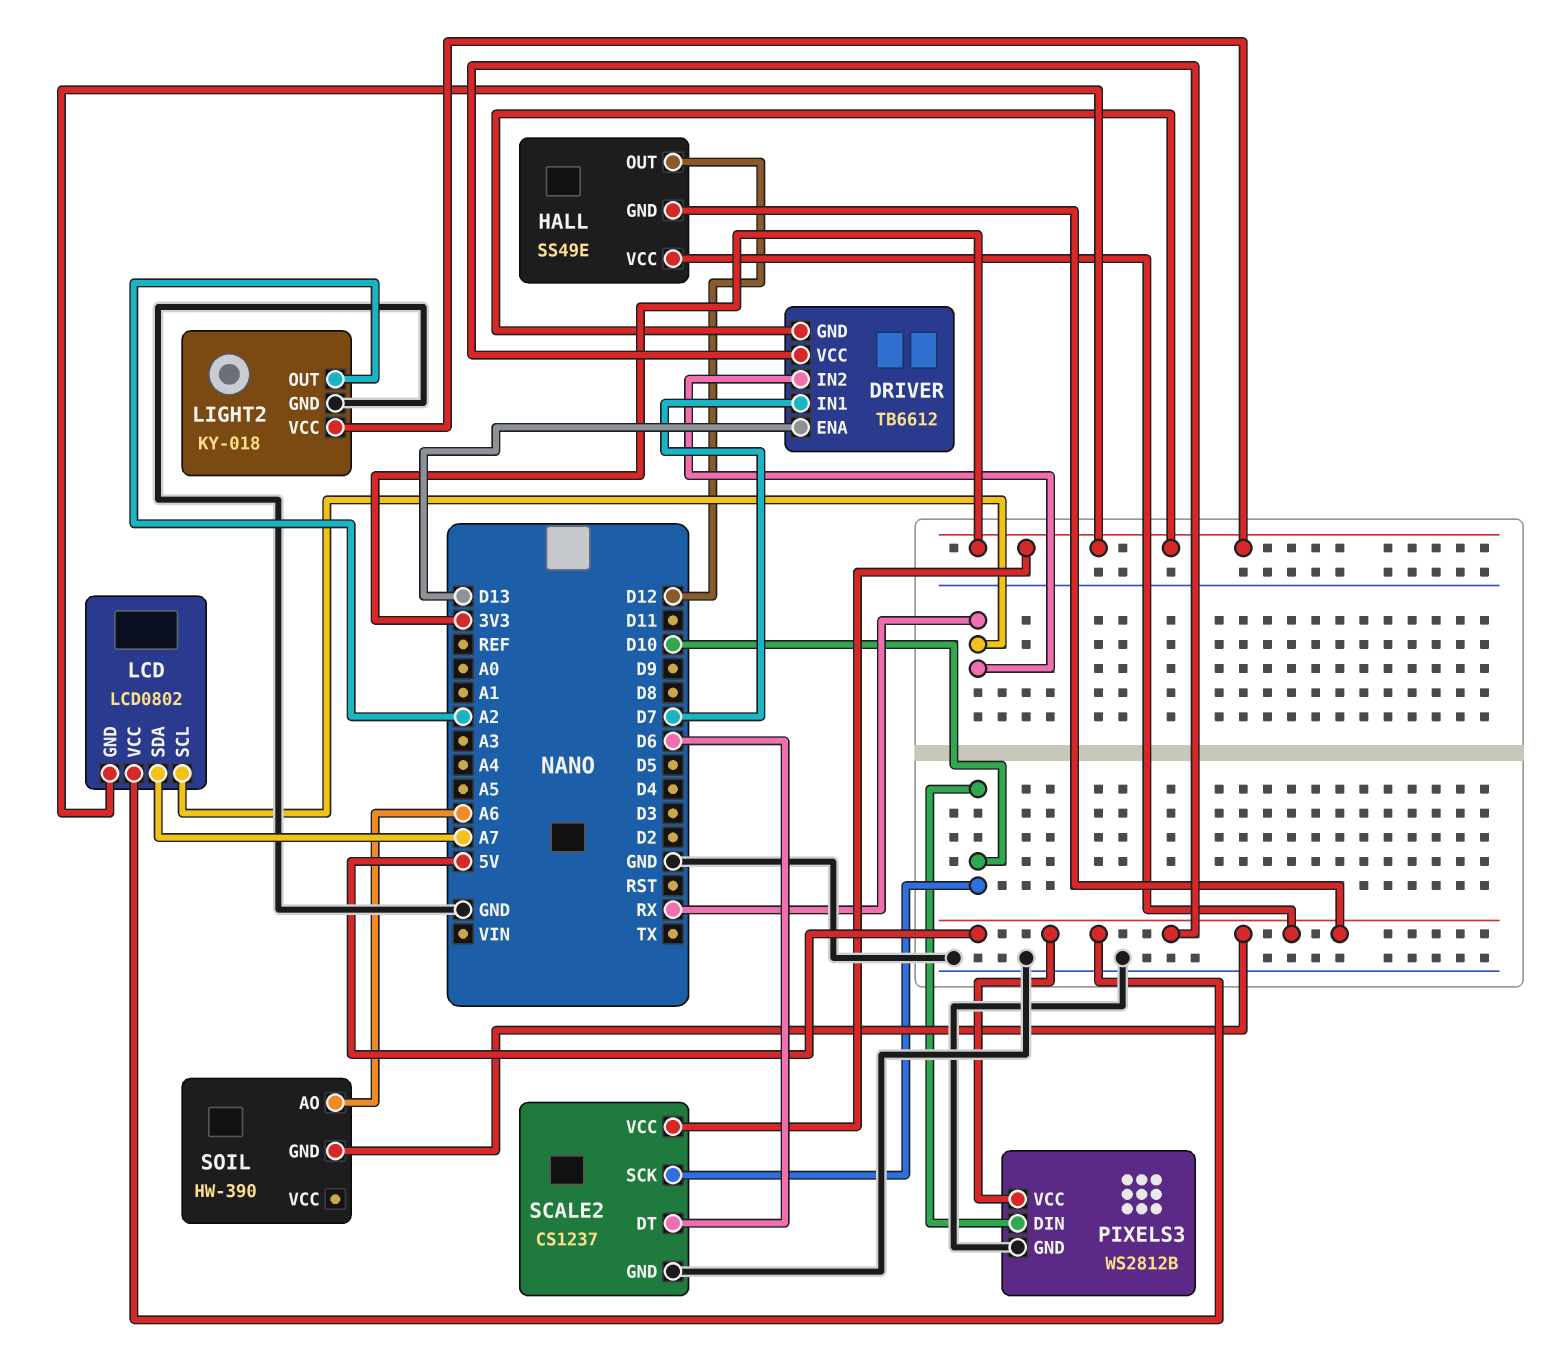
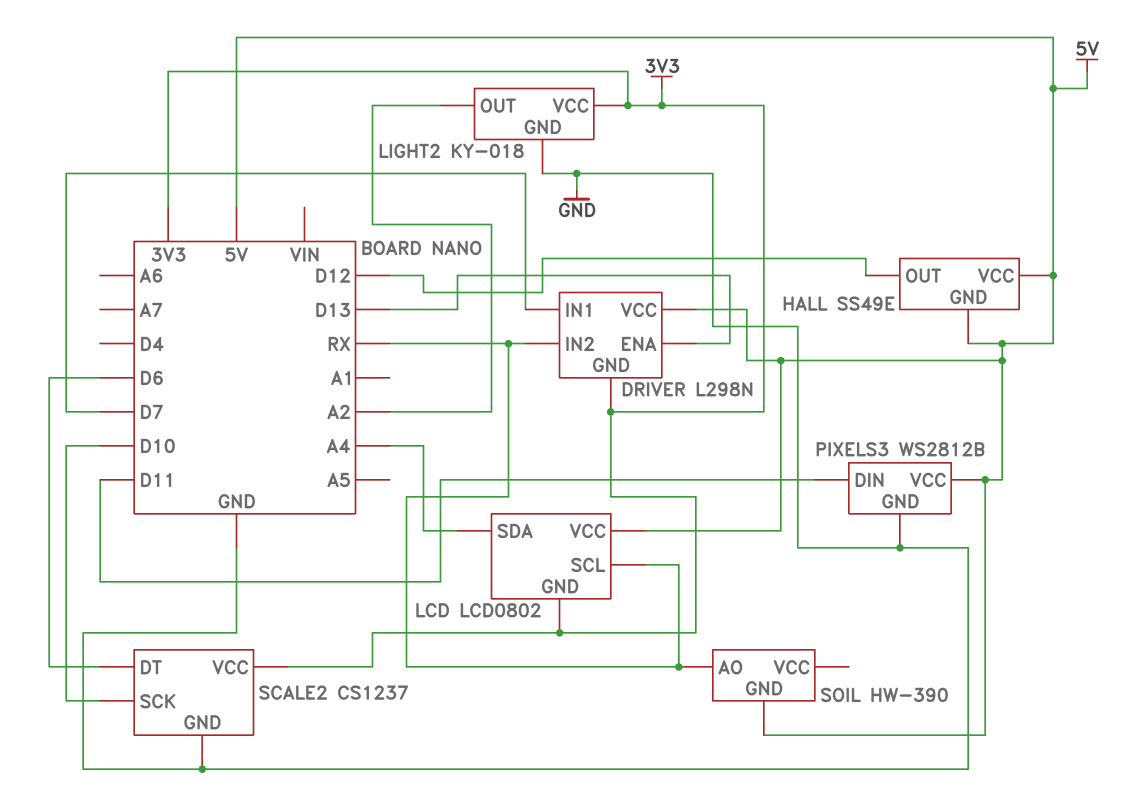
DRIVER: TB6612 -> L298N
LCD pin SDA: A7 -> A4
PIXELS3 pin DIN: D10 -> D11
SOIL pin AO: A6 -> RX

